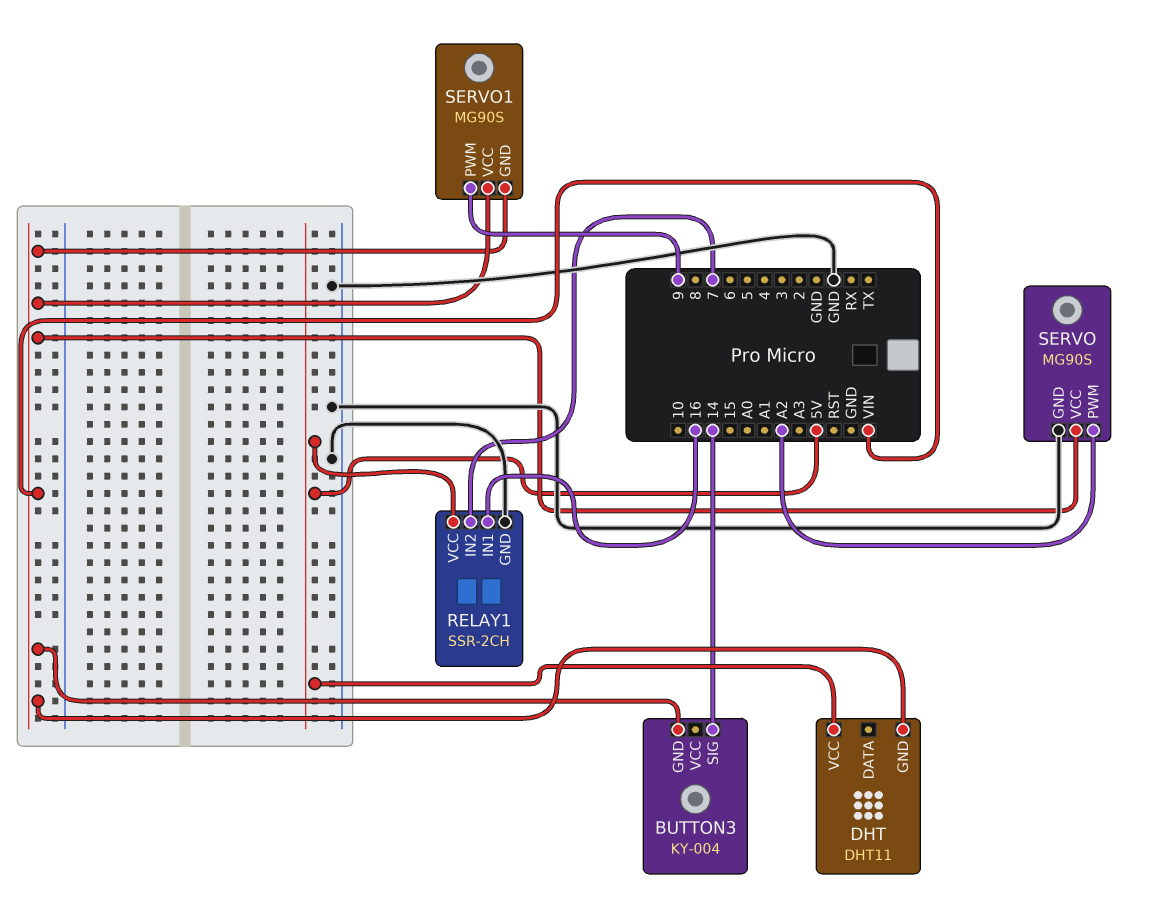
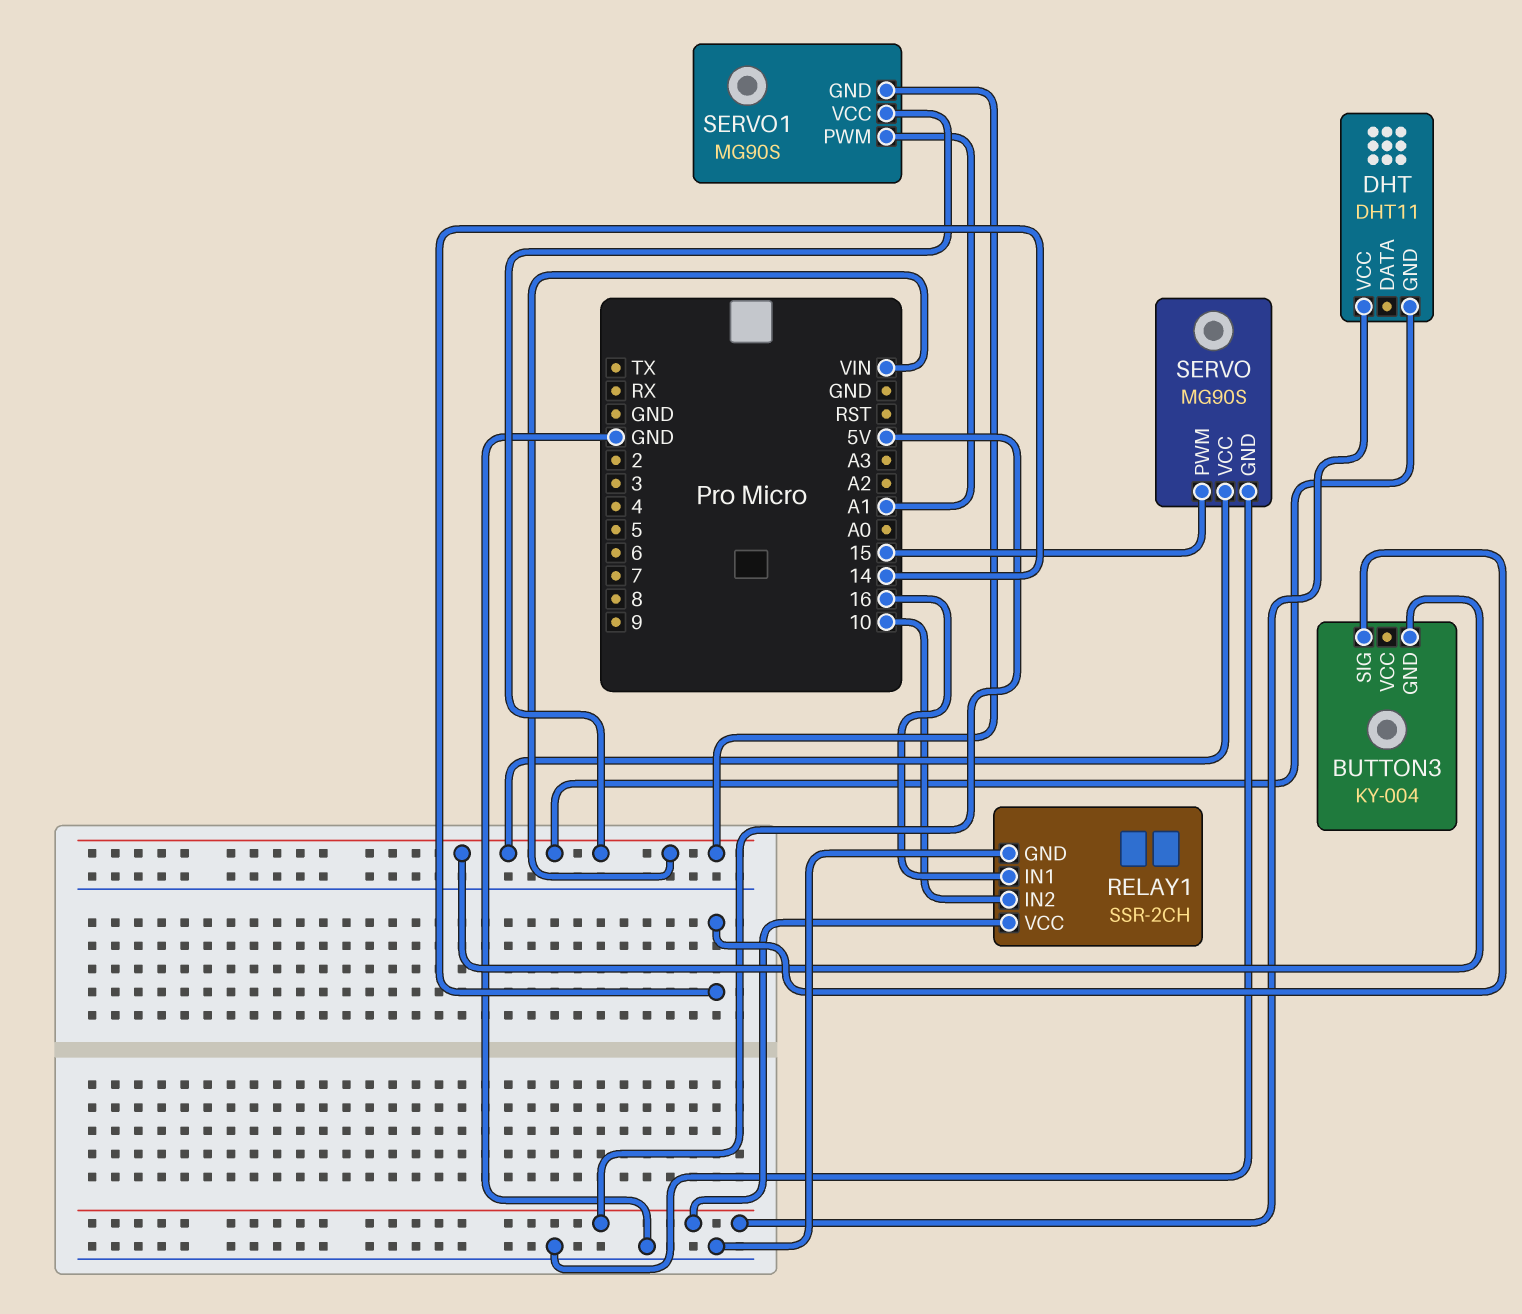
RELAY1 pin IN2: 7 -> 10
SERVO pin PWM: A2 -> 15
SERVO1 pin PWM: 9 -> A1

